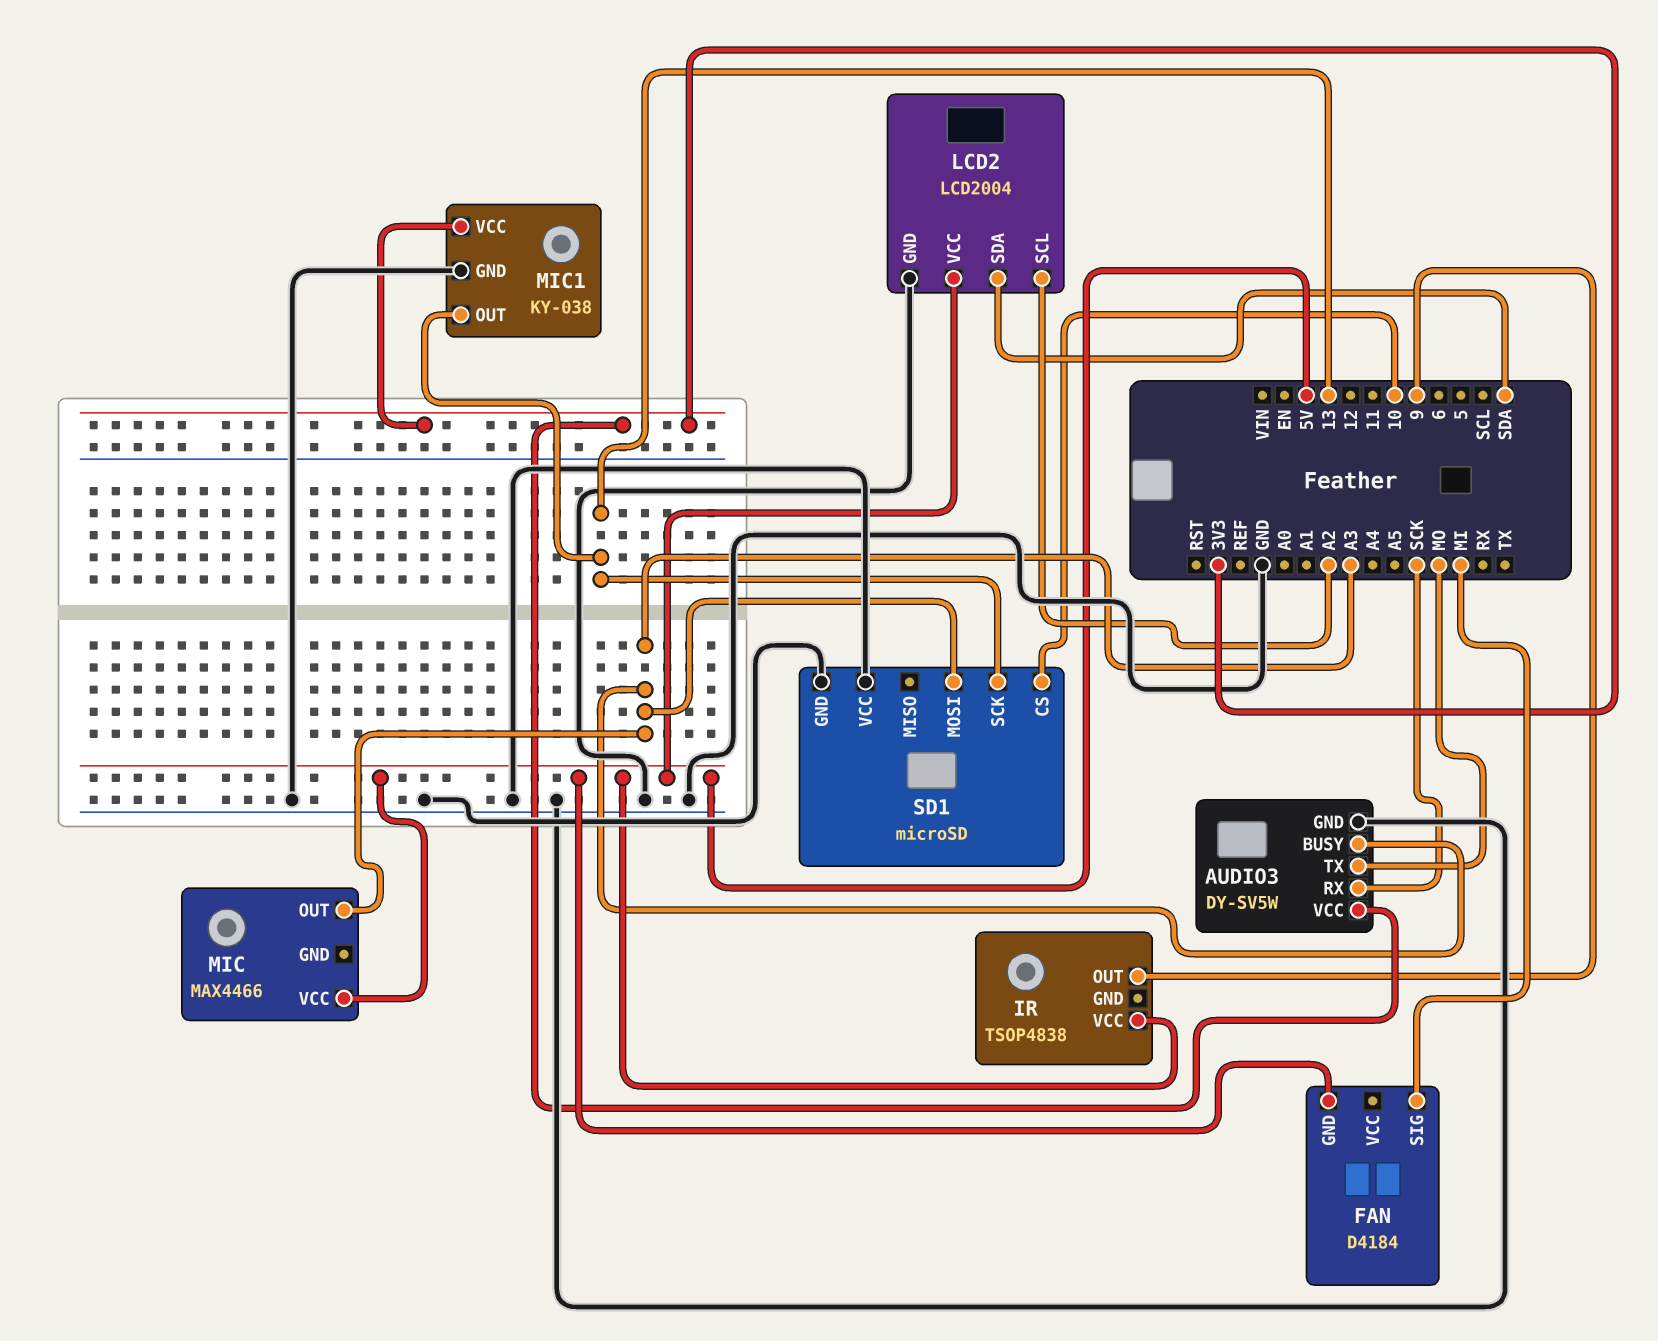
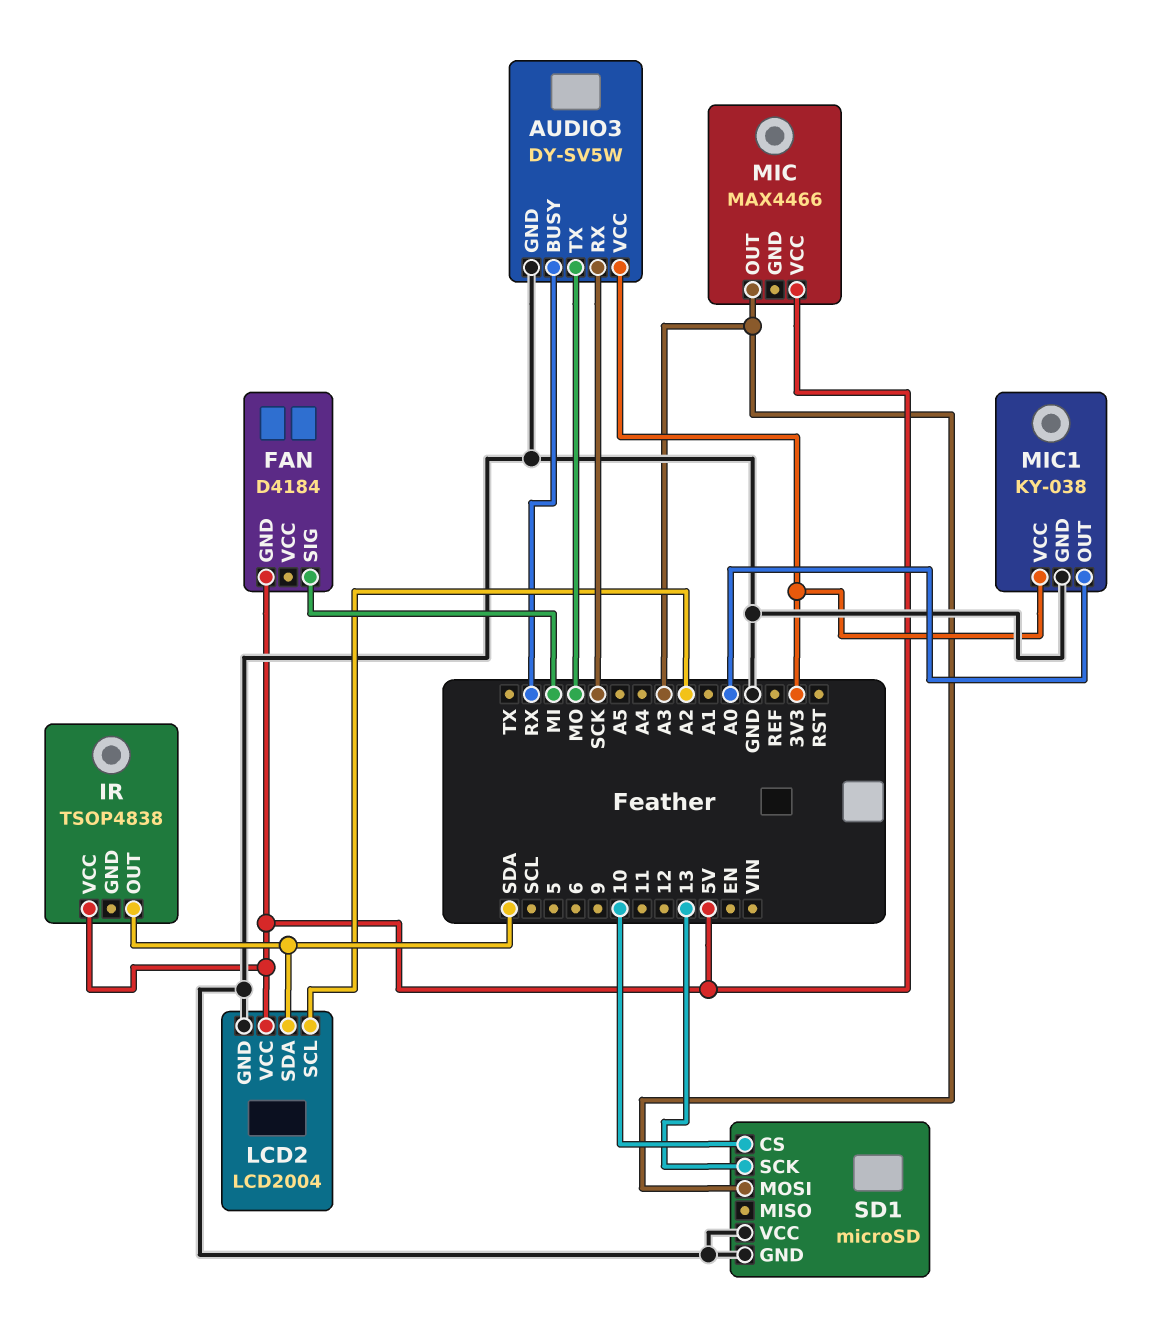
AUDIO3 pin BUSY: A3 -> RX
IR pin OUT: 9 -> SDA
MIC1 pin OUT: 13 -> A0

